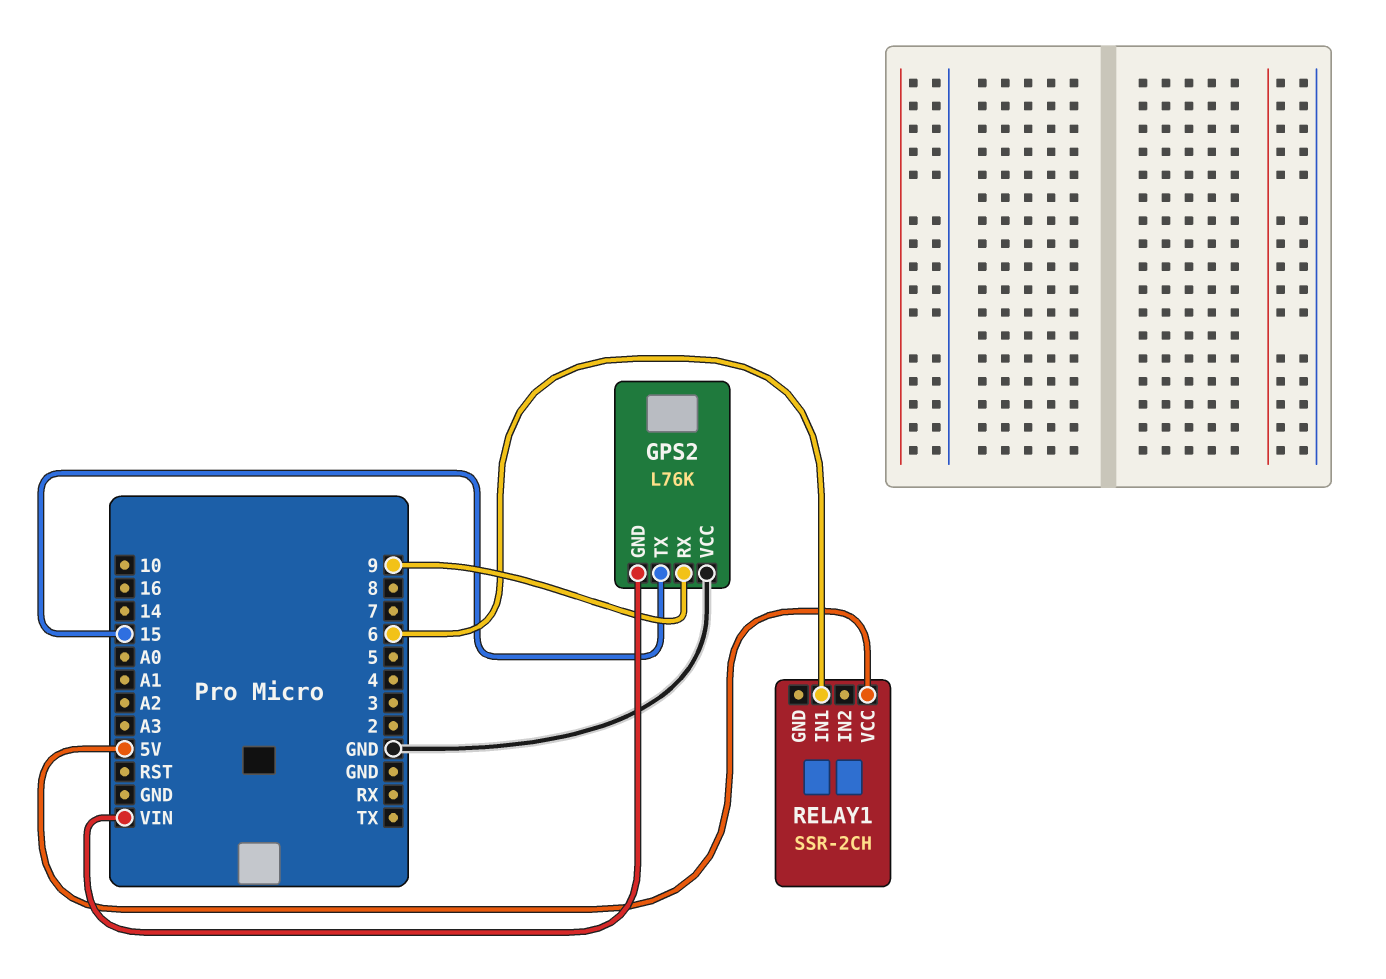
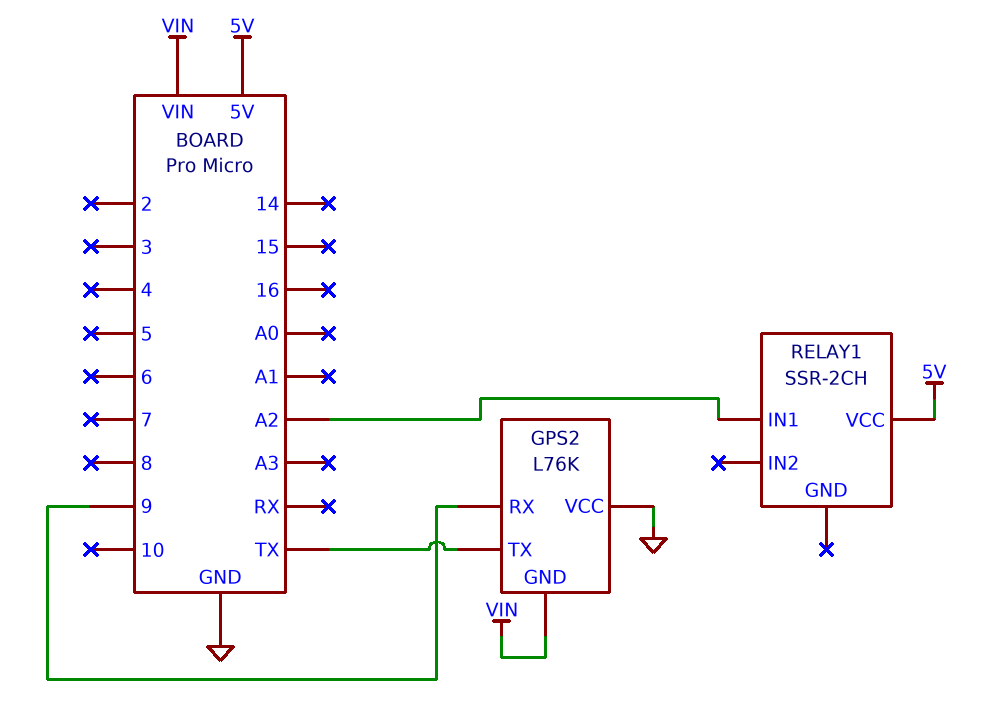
GPS2 pin TX: 15 -> TX
RELAY1 pin IN1: 6 -> A2

